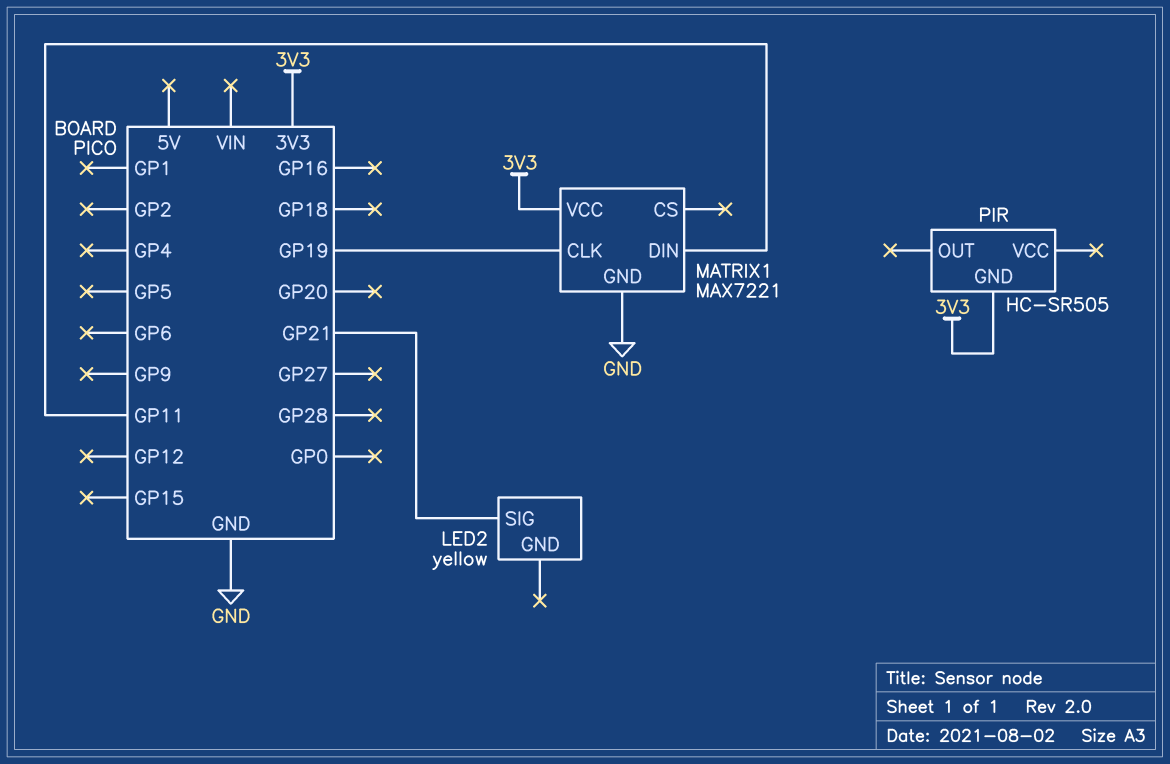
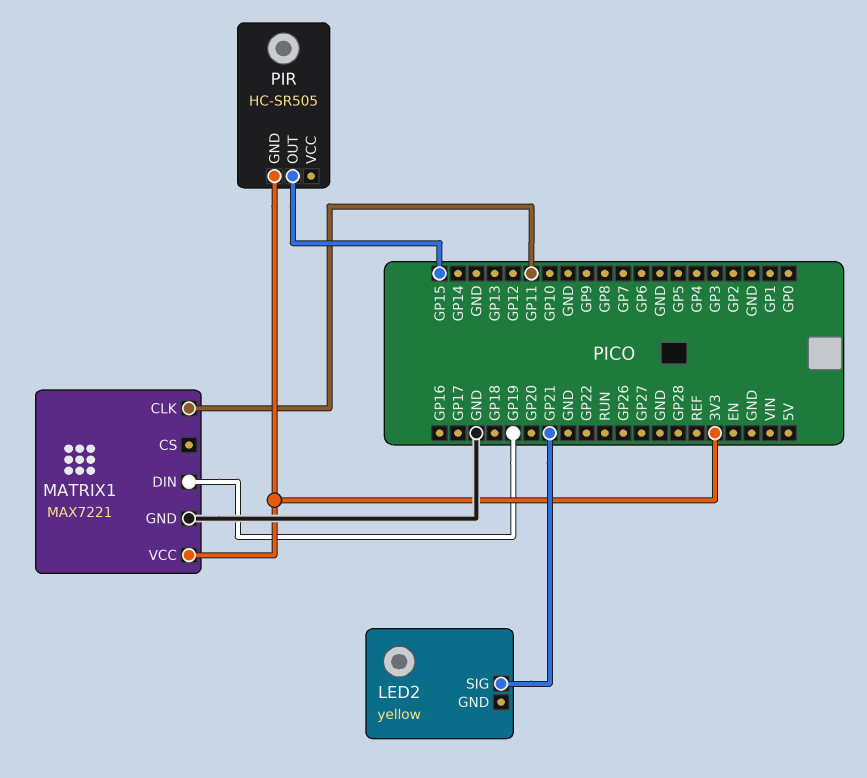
MATRIX1 pin CLK: GP19 -> GP11
MATRIX1 pin DIN: GP11 -> GP19
PIR pin OUT: none -> GP15

